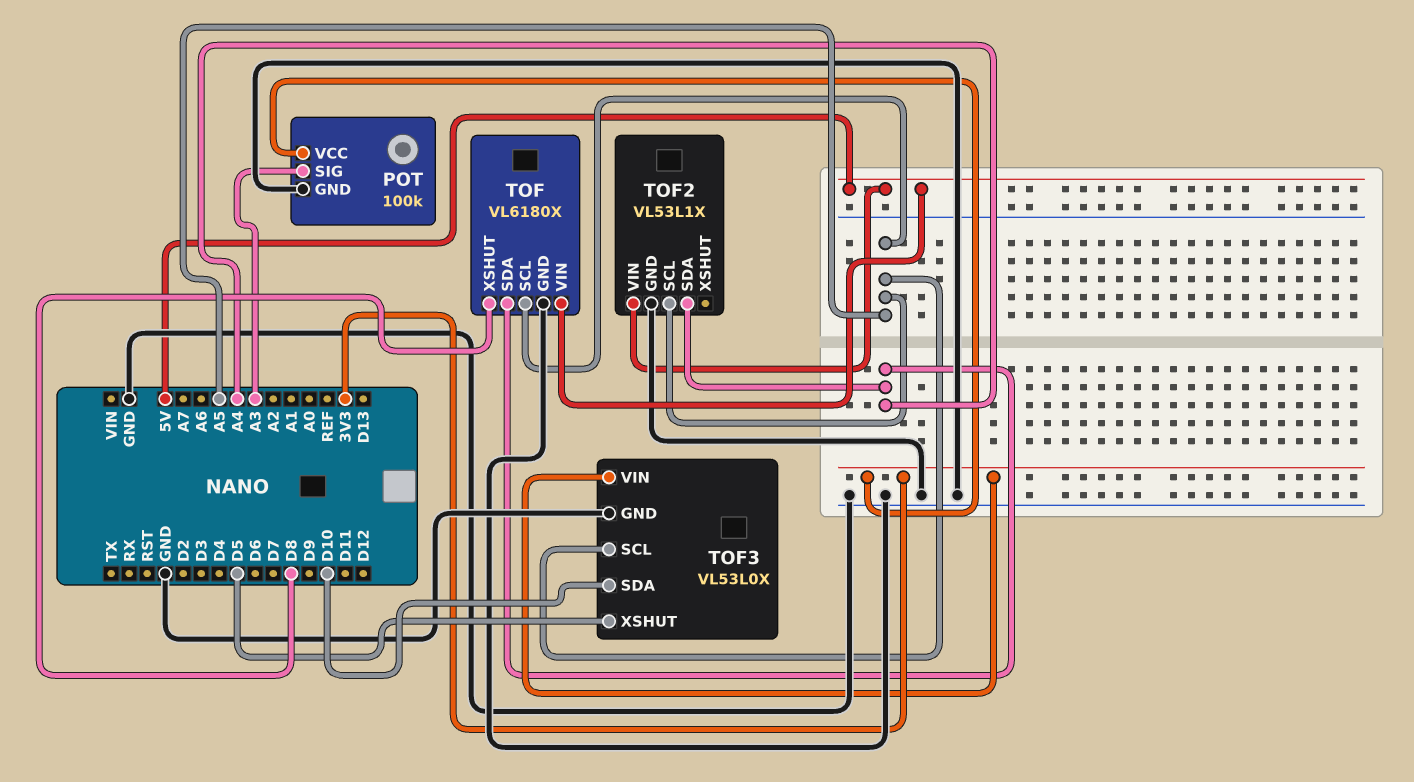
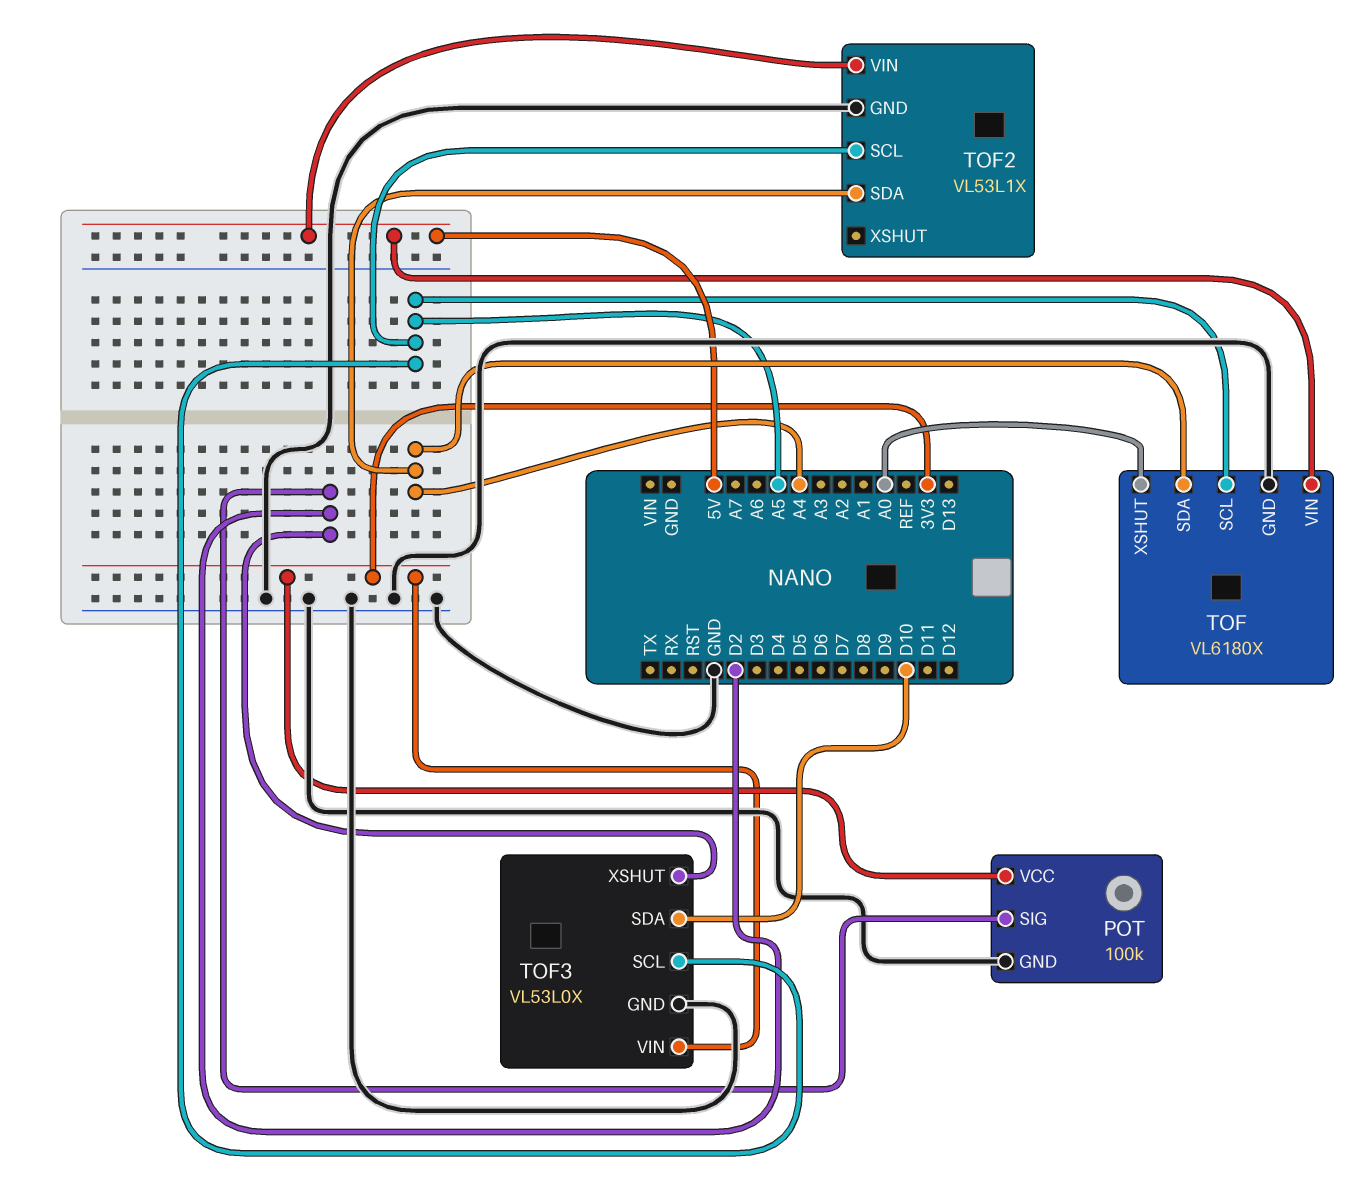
POT pin SIG: A3 -> D2
TOF pin XSHUT: D8 -> A0
TOF3 pin XSHUT: D5 -> D2

